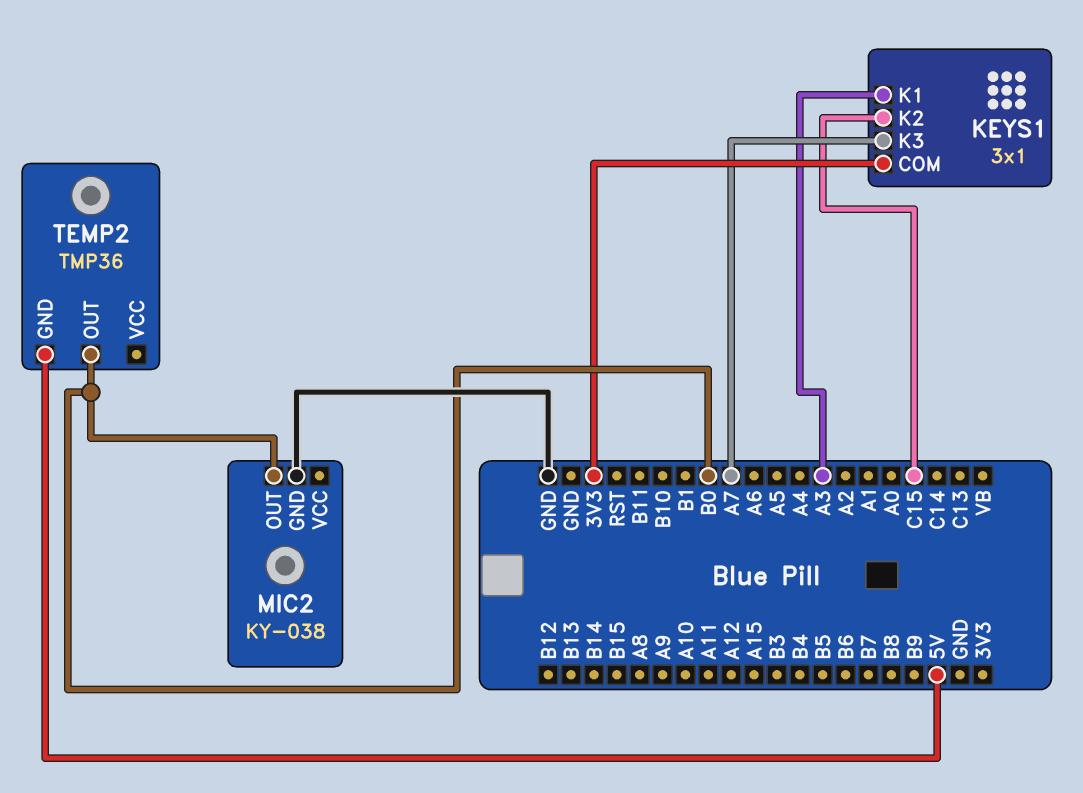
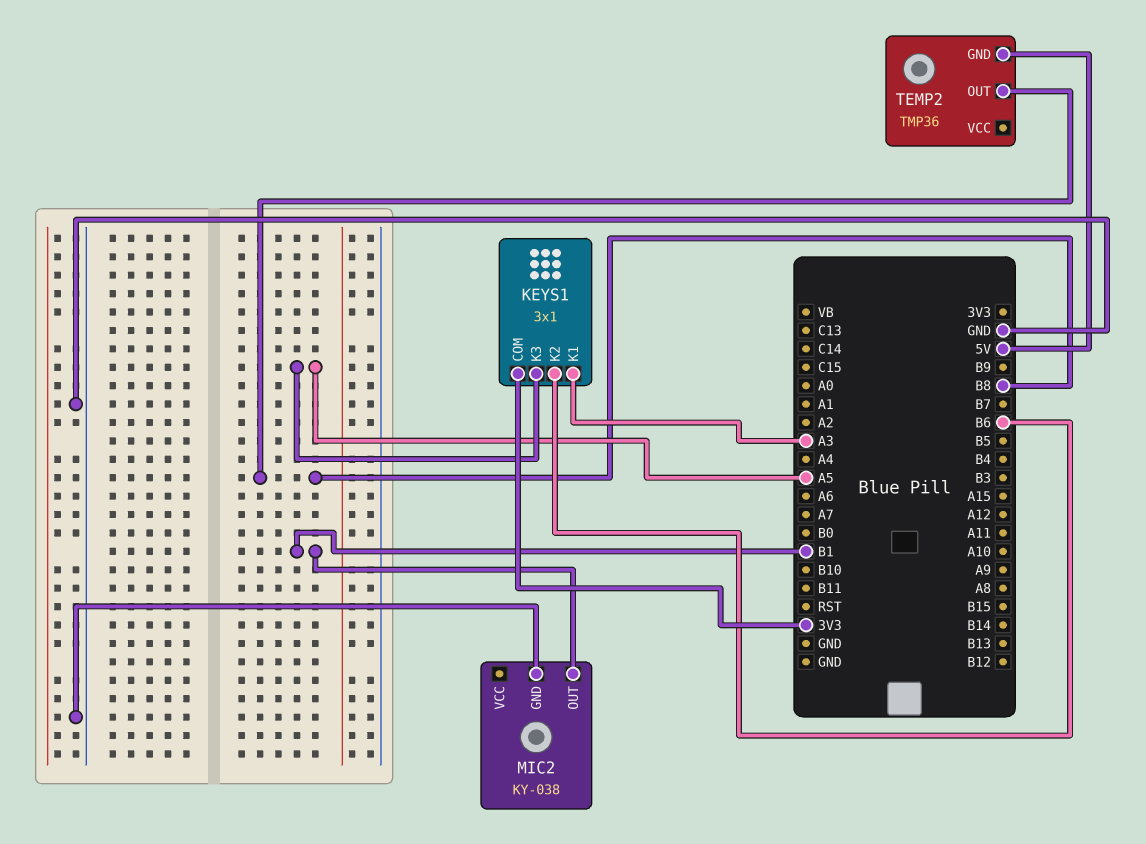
KEYS1 pin K2: C15 -> B6
KEYS1 pin K3: A7 -> A5
MIC2 pin OUT: B0 -> B1
TEMP2 pin OUT: B0 -> B8

